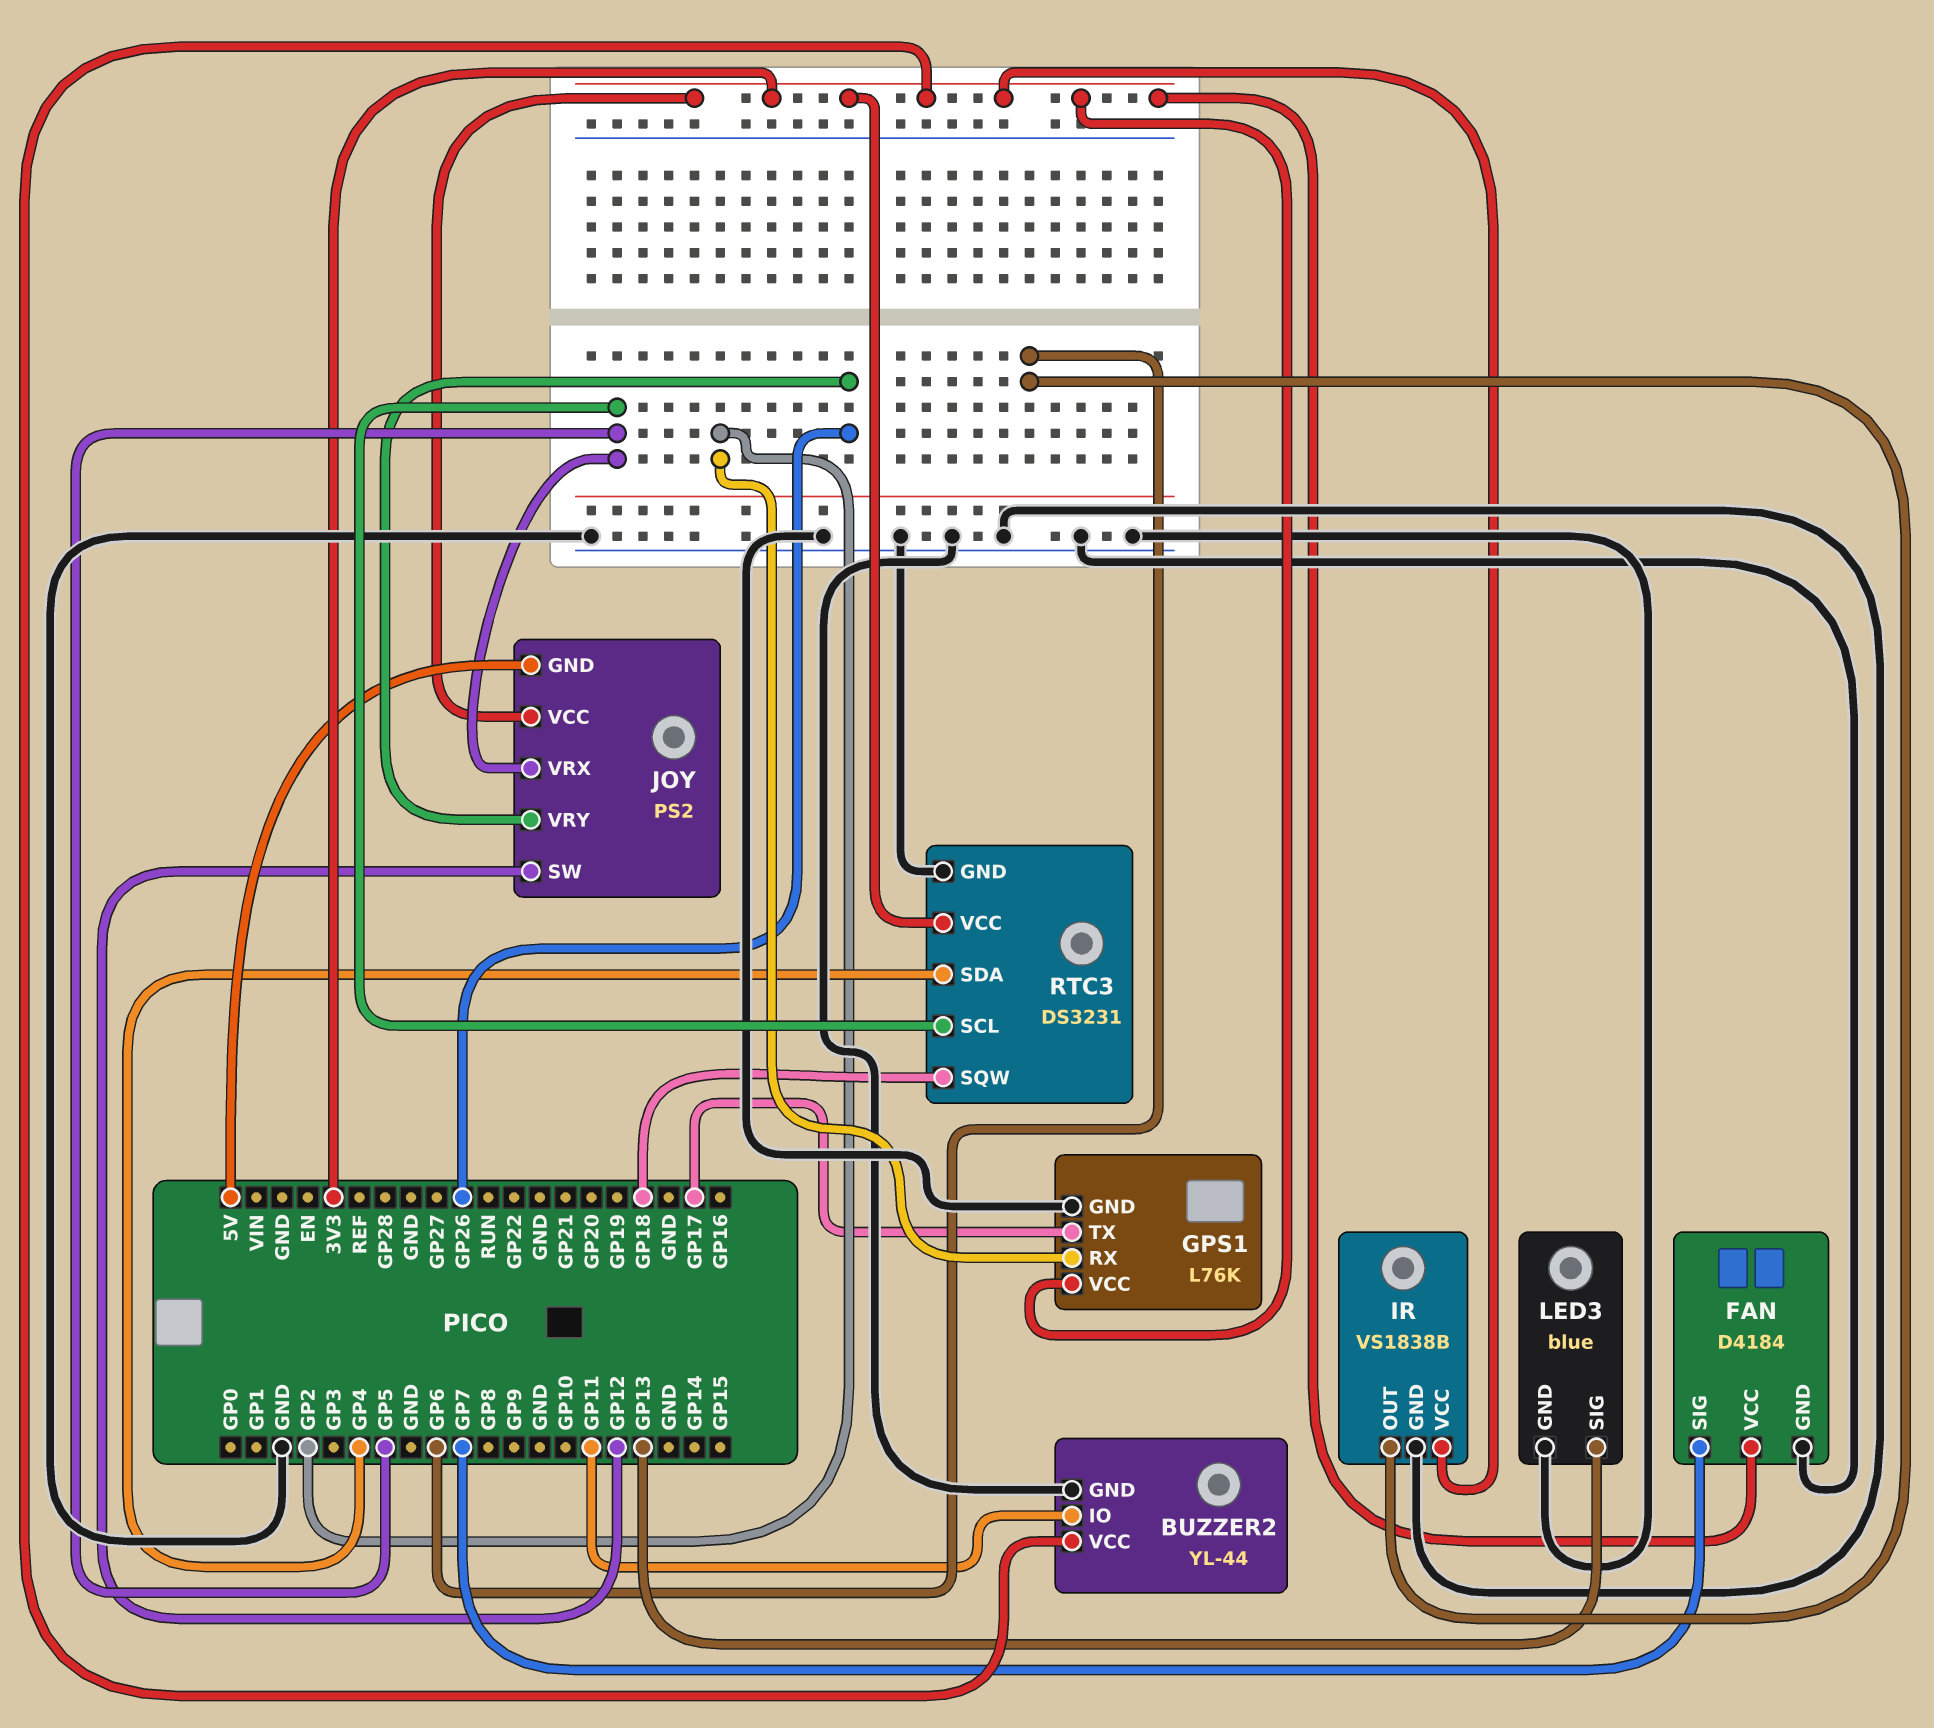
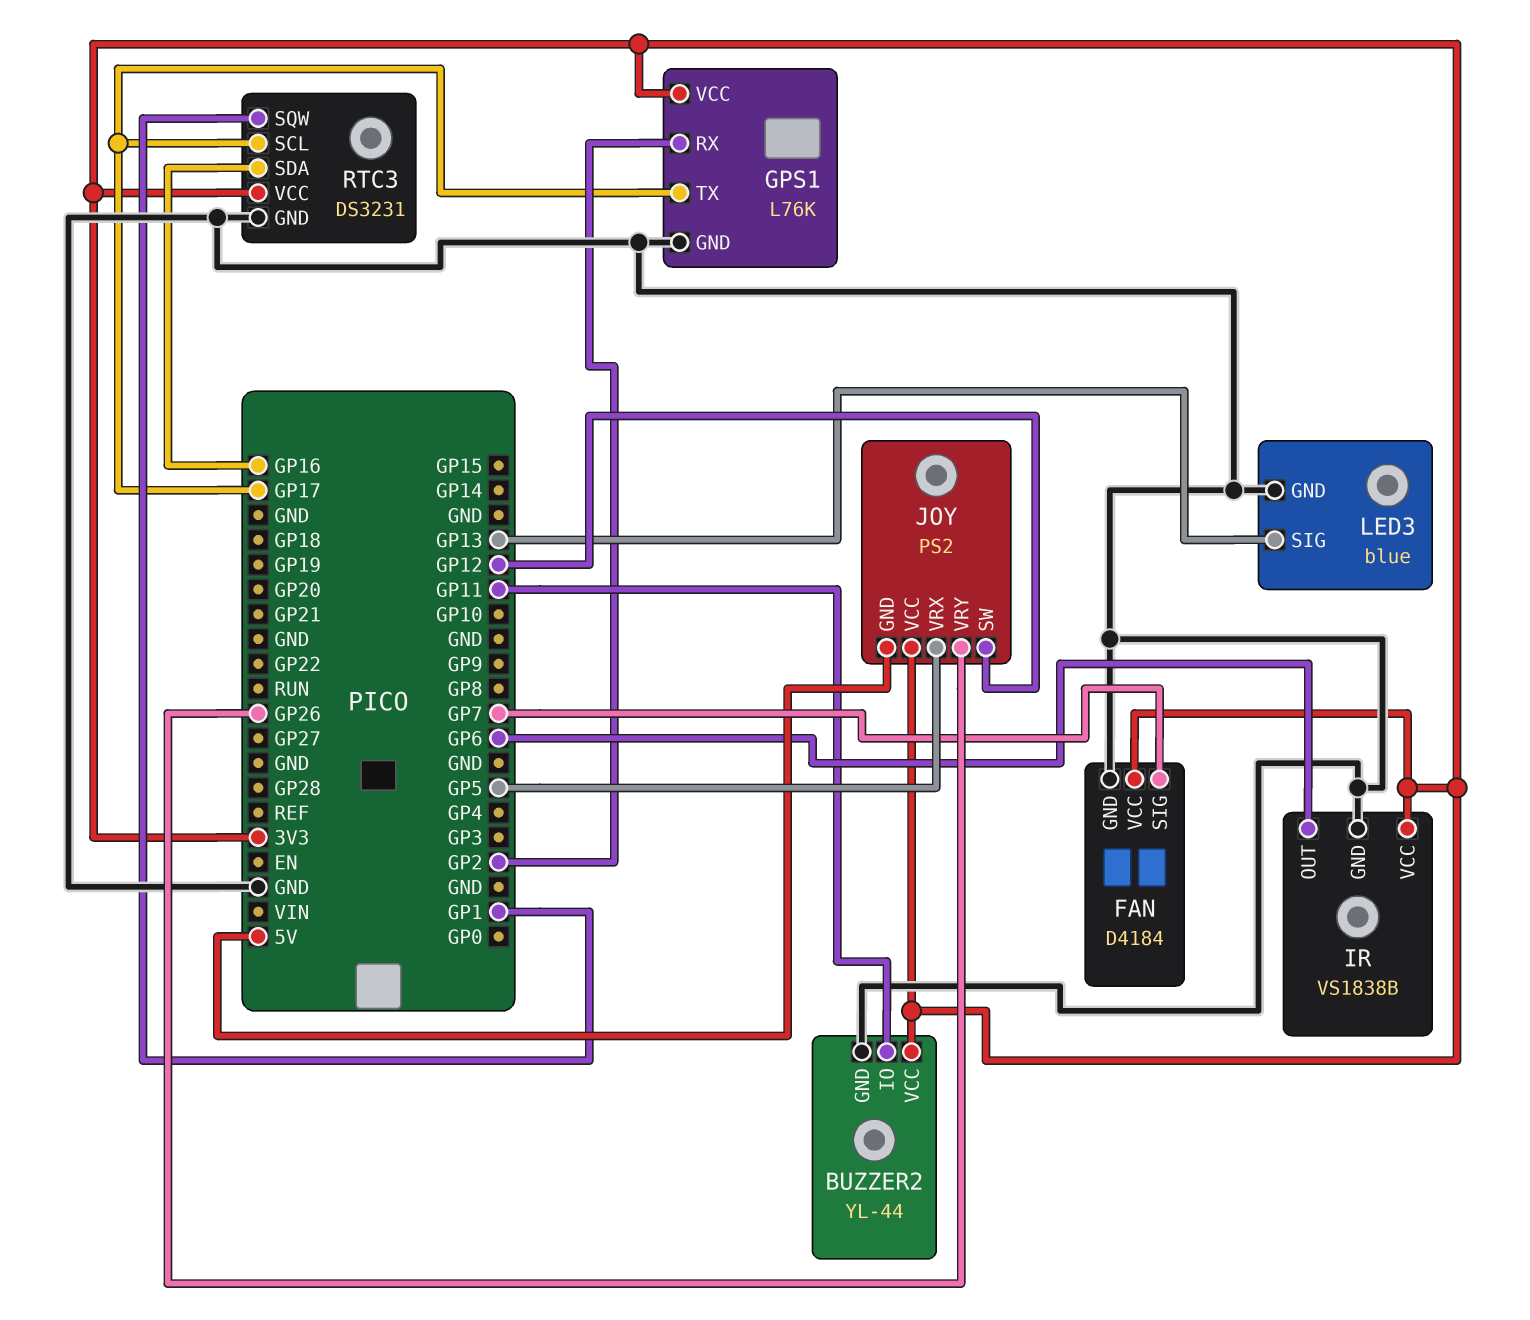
RTC3 pin SCL: GP5 -> GP17
RTC3 pin SDA: GP4 -> GP16
RTC3 pin SQW: GP18 -> GP1

